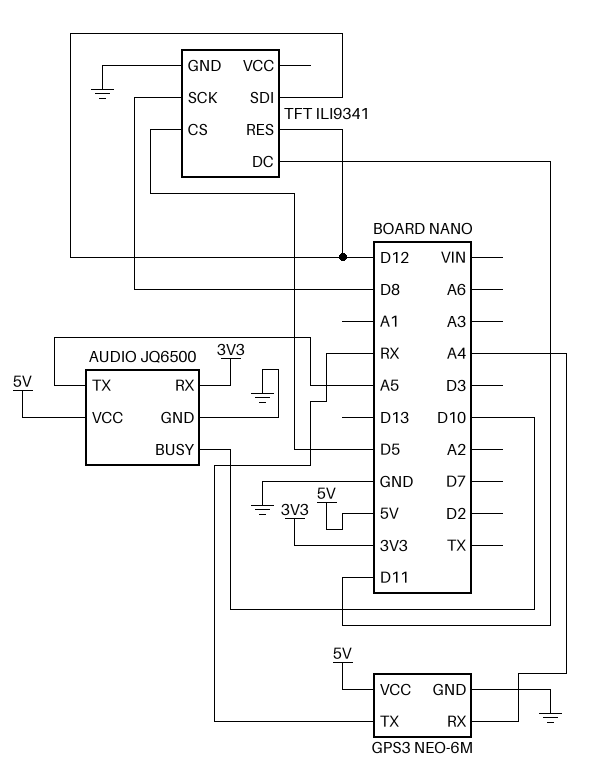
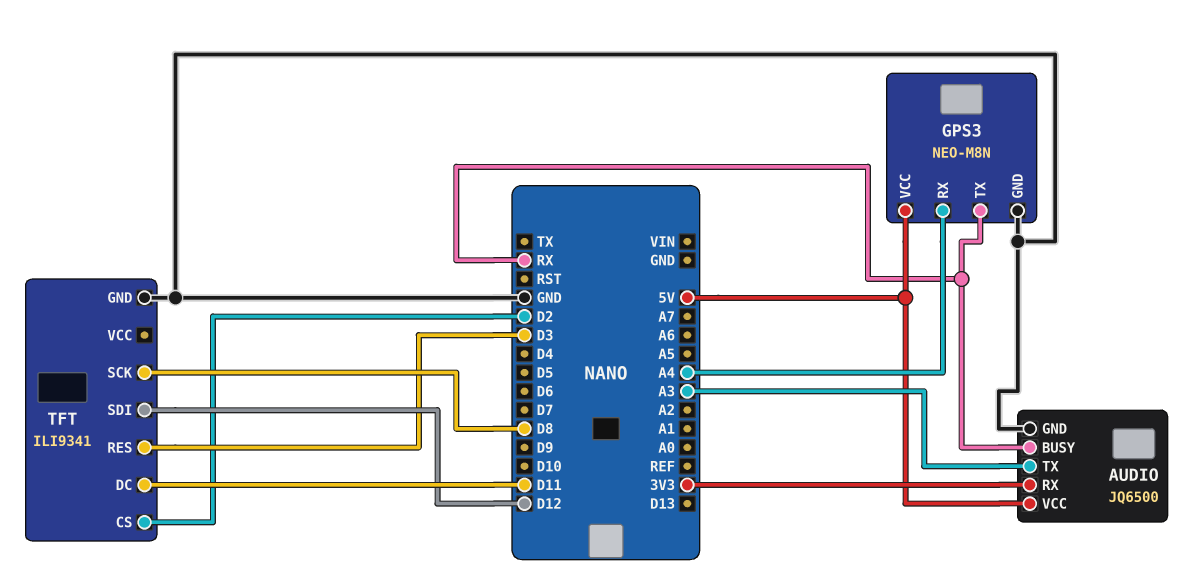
AUDIO pin BUSY: D10 -> RX
AUDIO pin TX: A5 -> A3
GPS3: NEO-6M -> NEO-M8N
TFT pin CS: D5 -> D2
TFT pin RES: D12 -> D3

